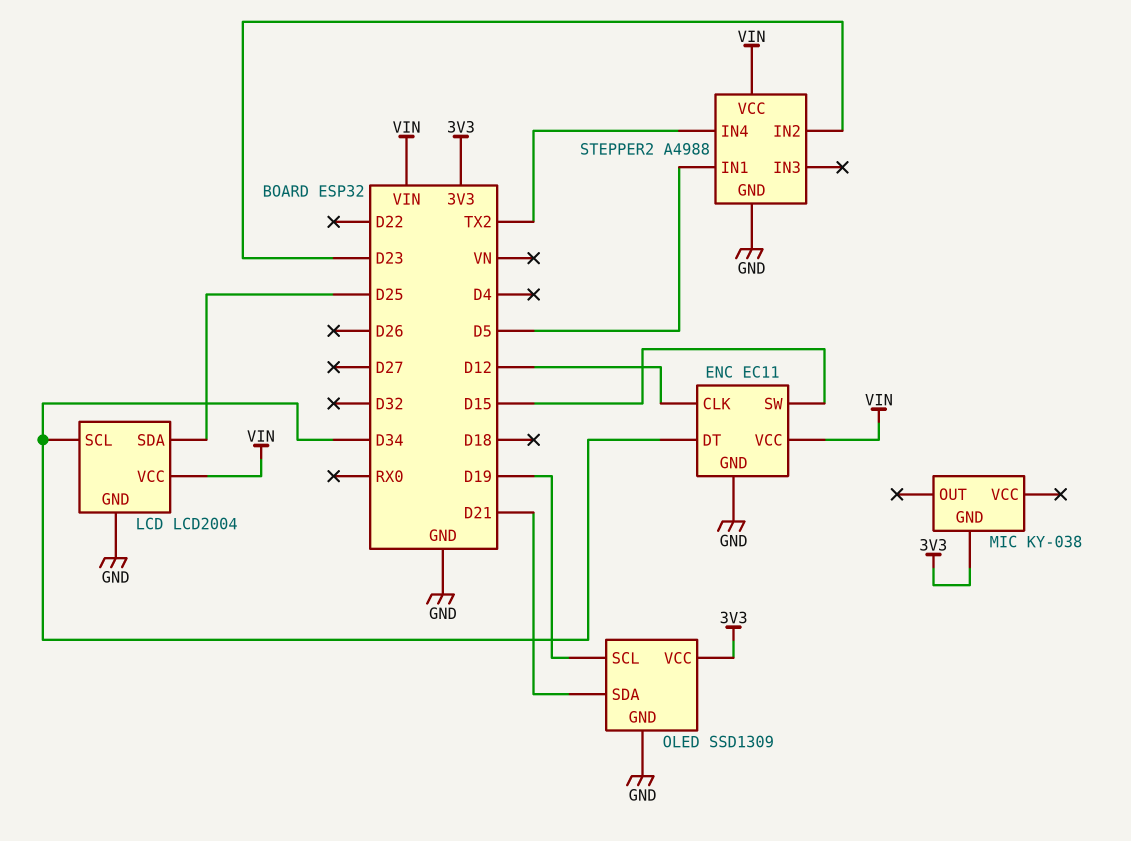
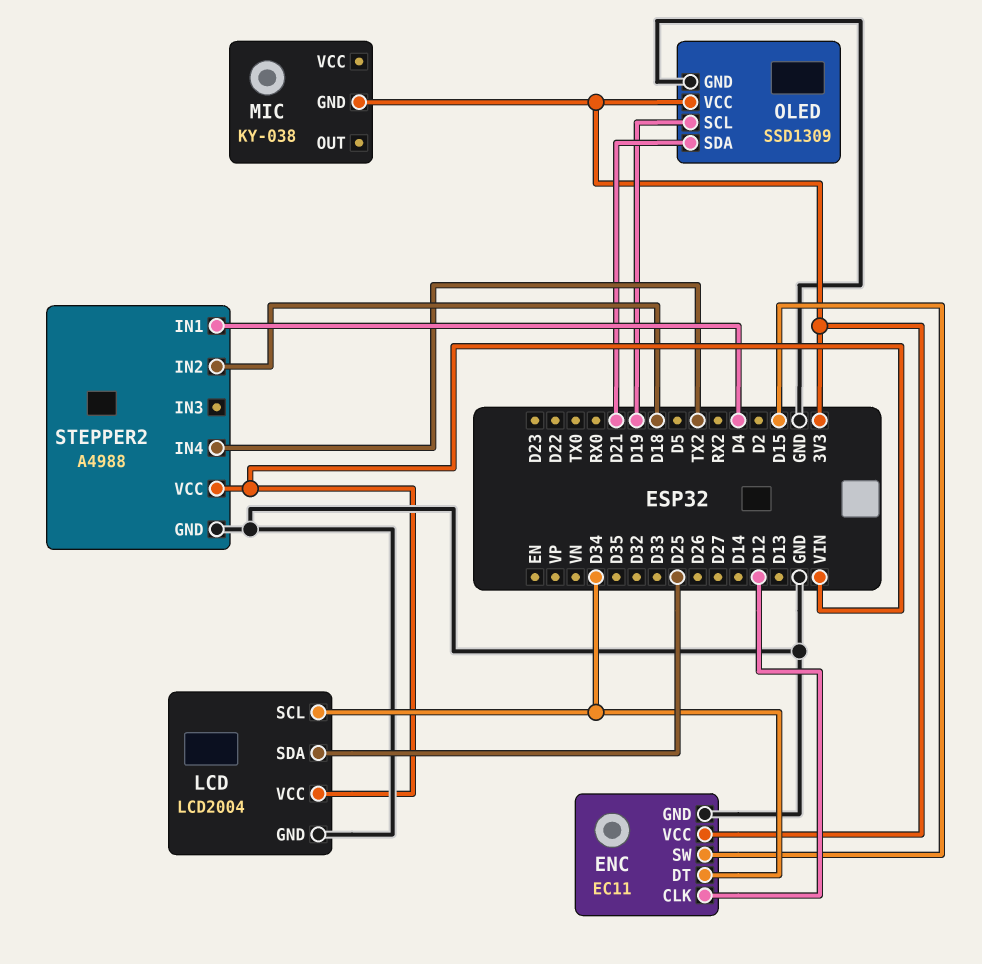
ENC pin VCC: VIN -> 3V3
STEPPER2 pin IN1: D5 -> D4
STEPPER2 pin IN2: D23 -> D18

